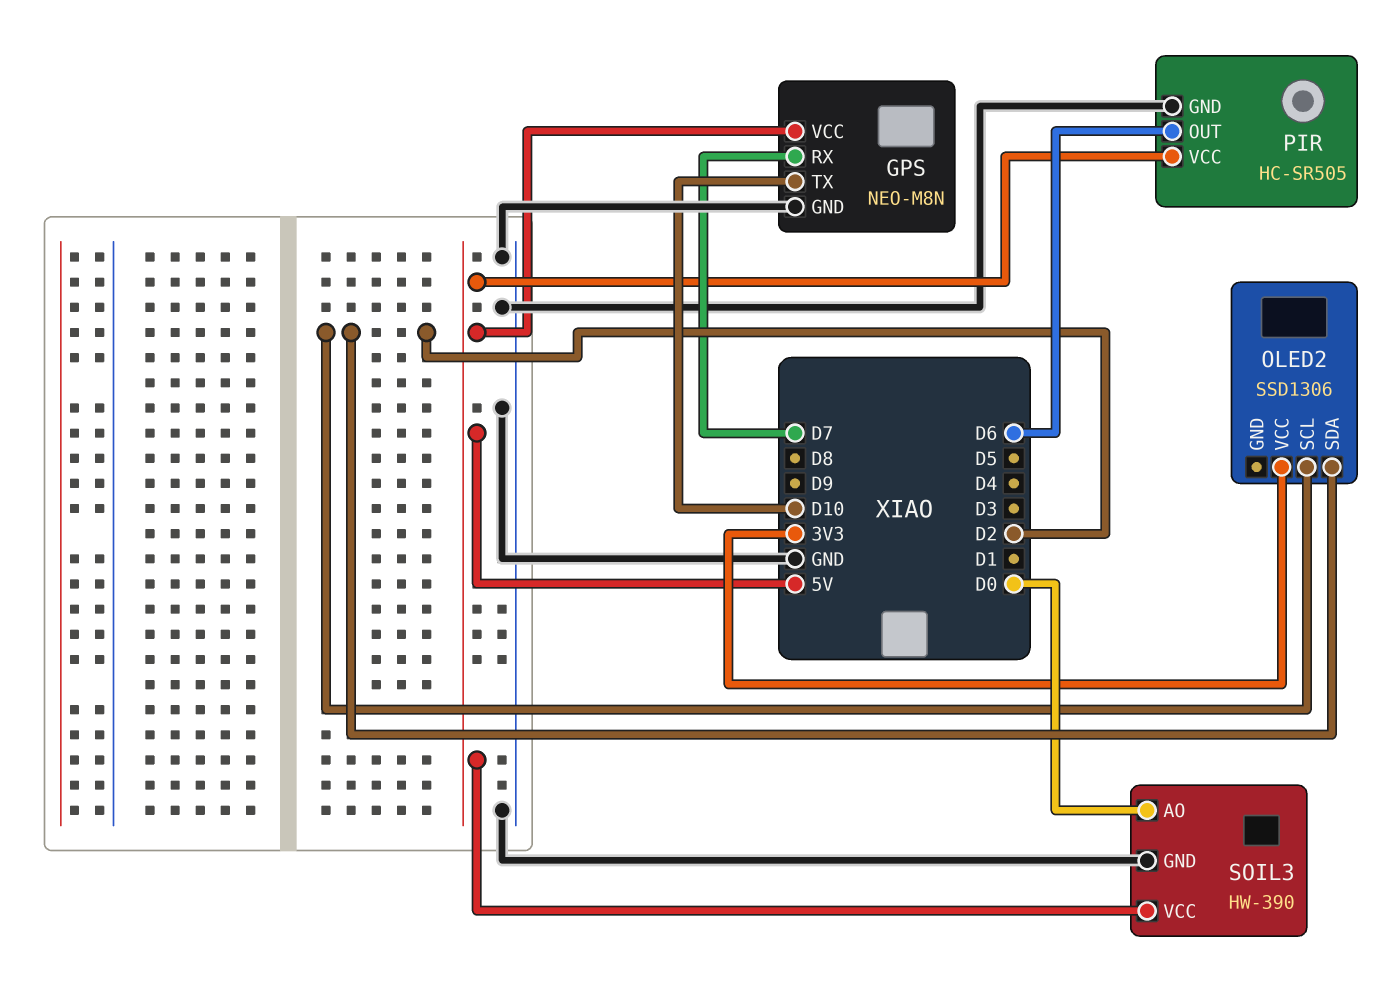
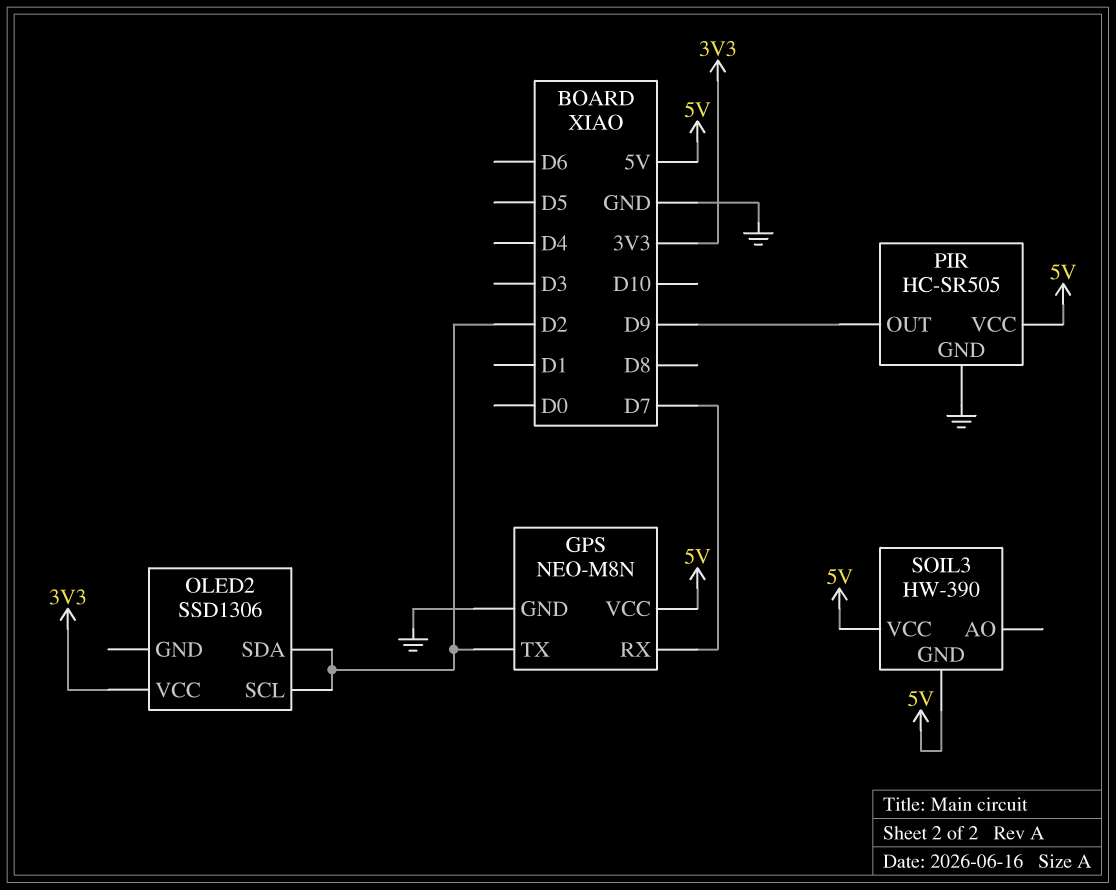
GPS pin TX: D10 -> D2
PIR pin OUT: D6 -> D9
SOIL3 pin AO: D0 -> none
SOIL3 pin GND: GND -> 5V

